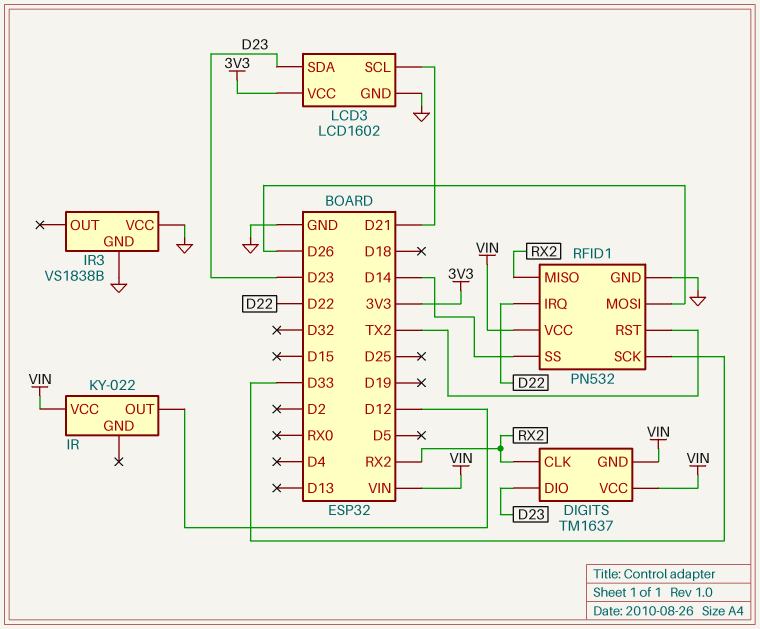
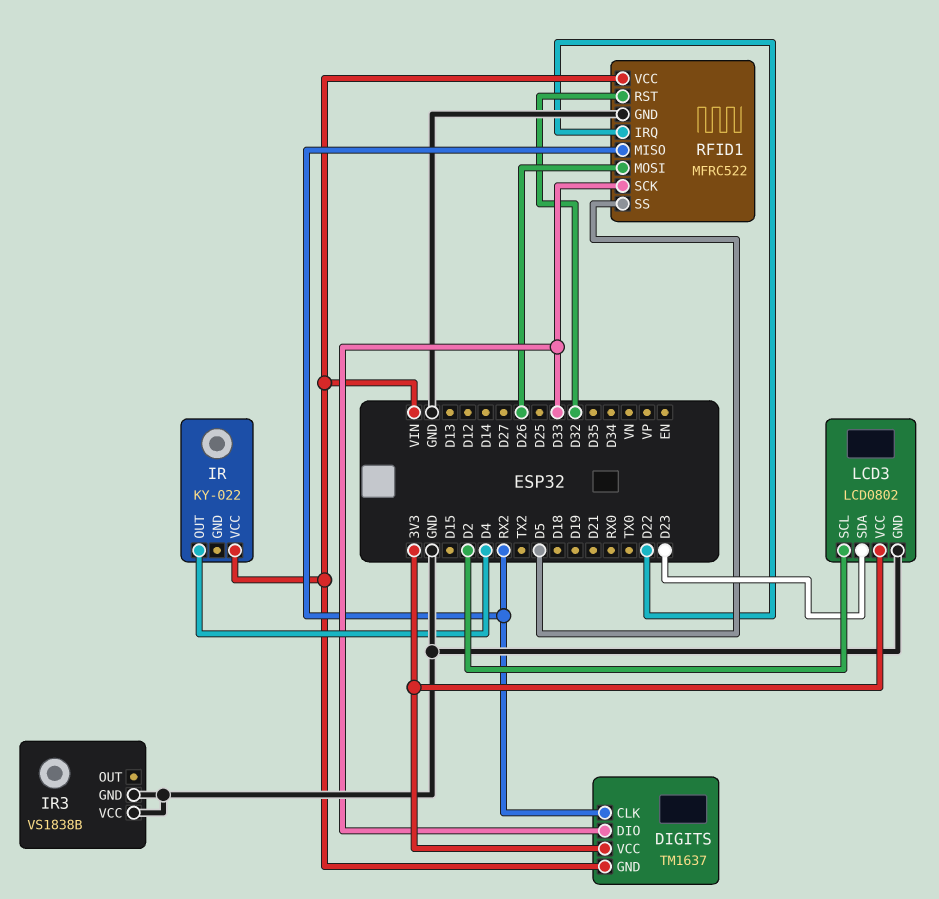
DIGITS pin DIO: D23 -> D33
DIGITS pin VCC: VIN -> 3V3
IR pin OUT: D12 -> D4
LCD3: LCD1602 -> LCD0802
LCD3 pin SCL: D21 -> D2
RFID1: PN532 -> MFRC522
RFID1 pin RST: TX2 -> D32
RFID1 pin SS: D14 -> D5

